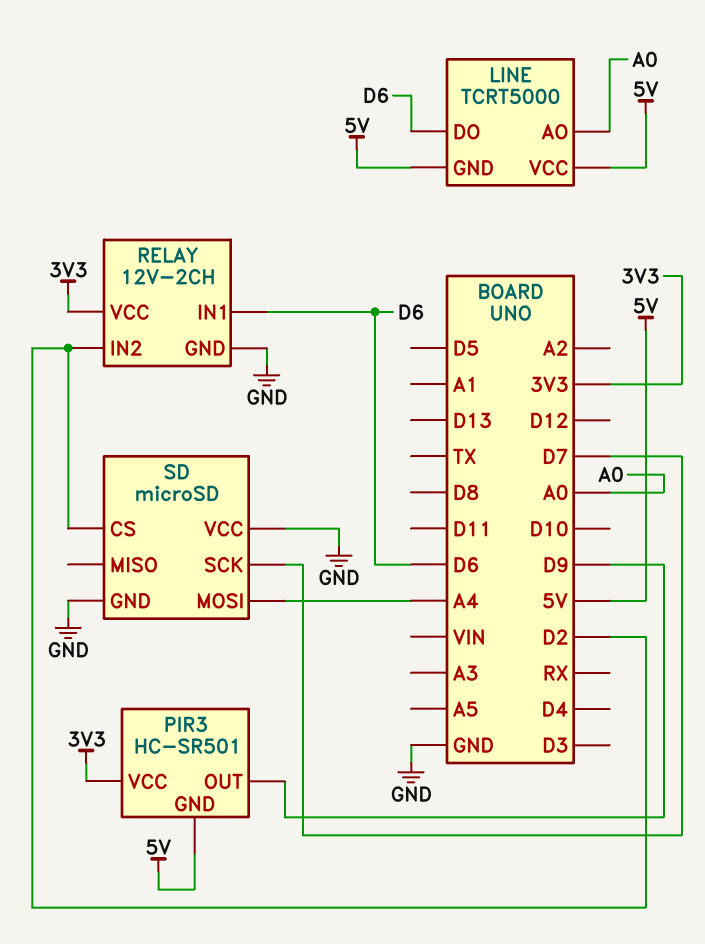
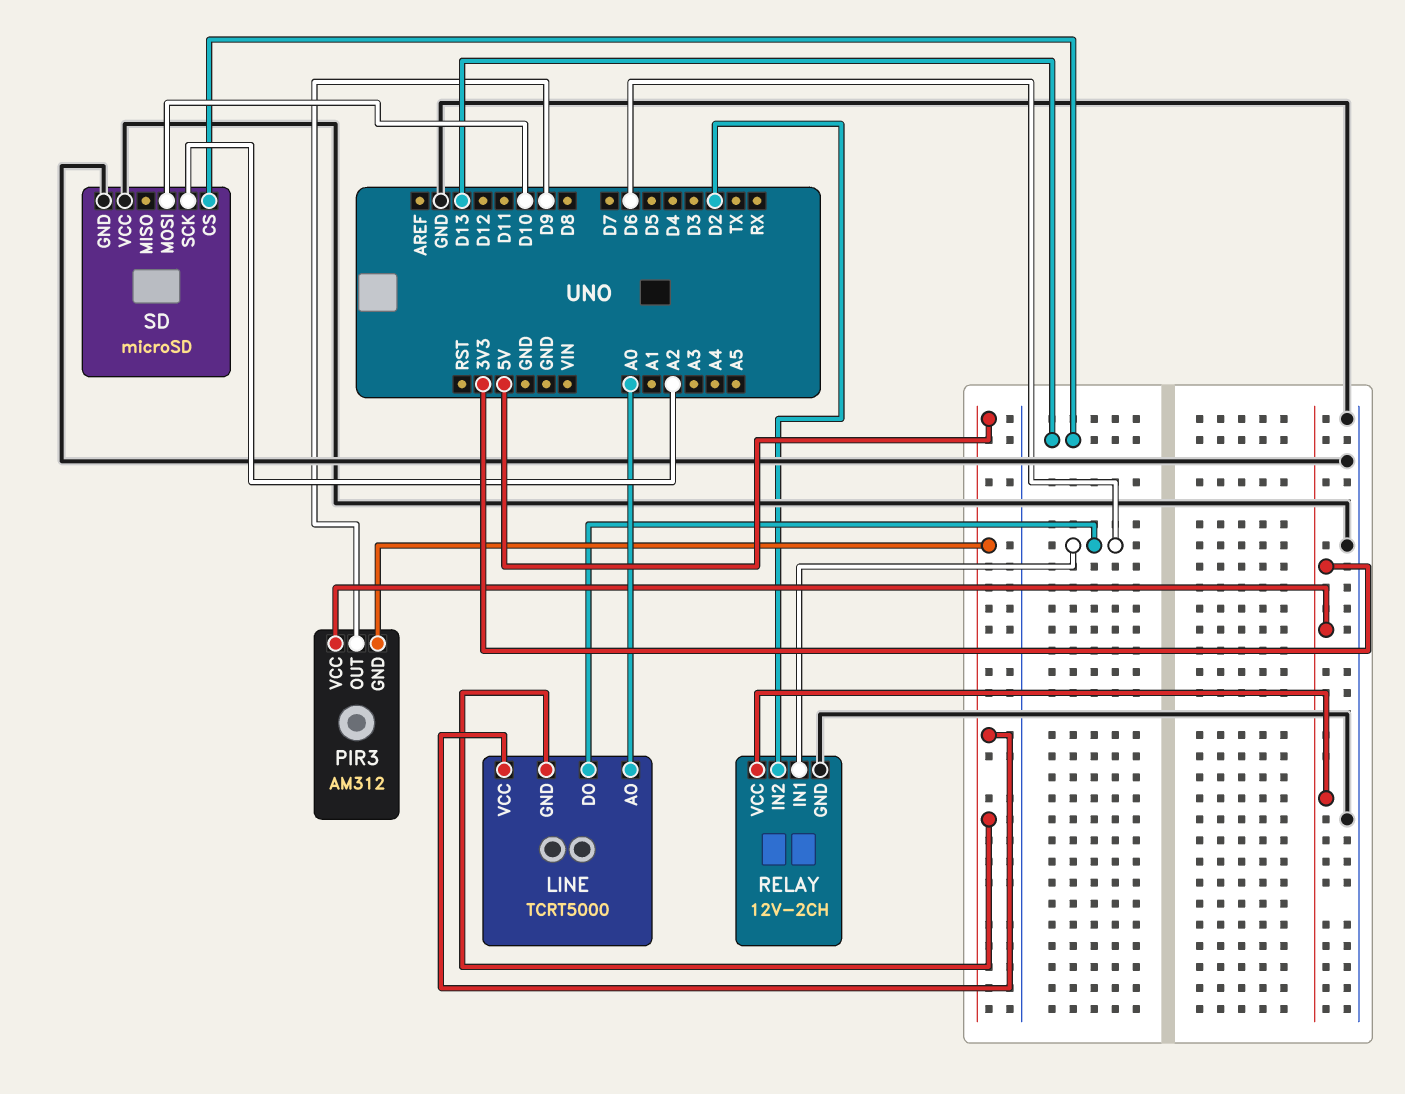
PIR3: HC-SR501 -> AM312
SD pin CS: D2 -> D13
SD pin MOSI: A4 -> D10
SD pin SCK: D7 -> A2

